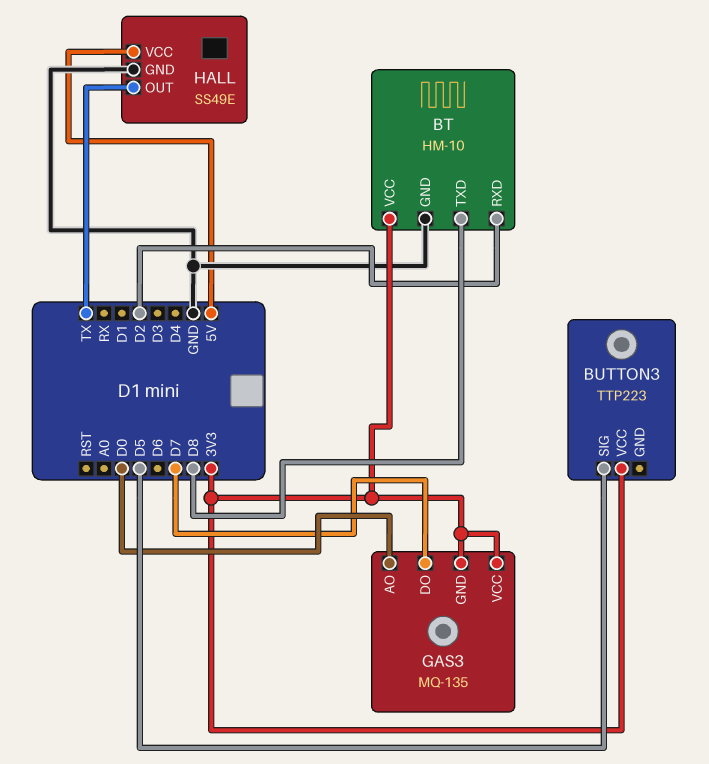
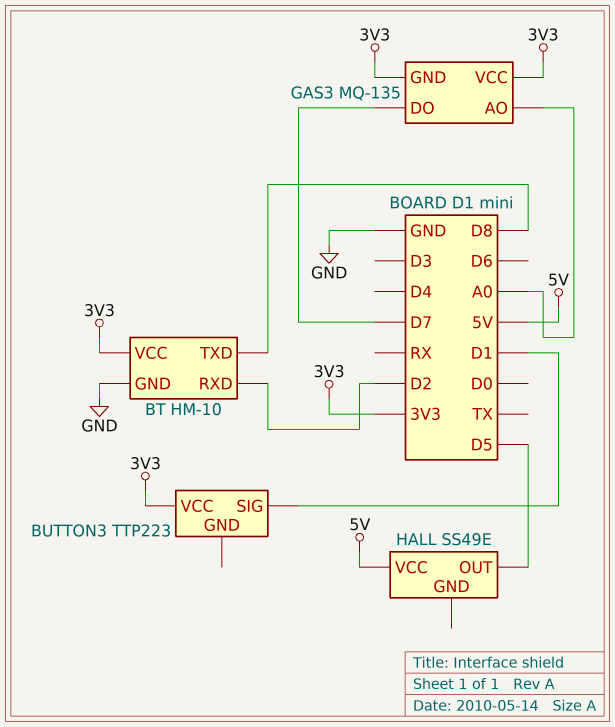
BUTTON3 pin SIG: D5 -> D1
GAS3 pin AO: D0 -> A0
HALL pin GND: GND -> none
HALL pin OUT: TX -> D5

